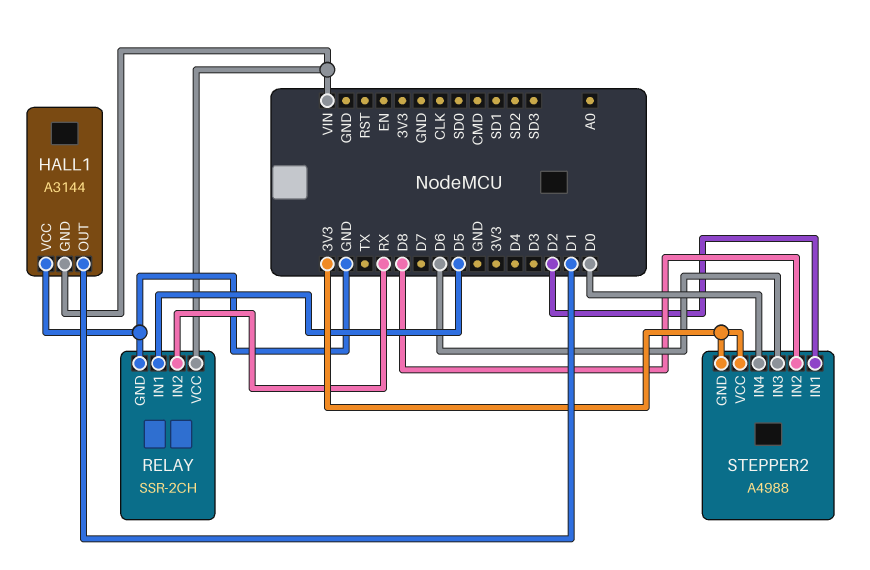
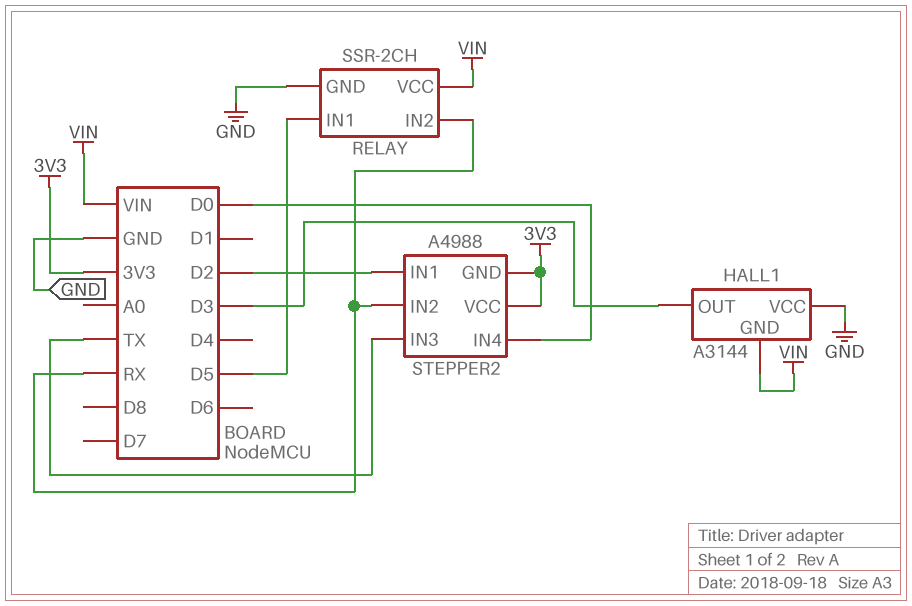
HALL1 pin OUT: D1 -> D3
STEPPER2 pin IN2: D8 -> RX
STEPPER2 pin IN3: D6 -> TX

